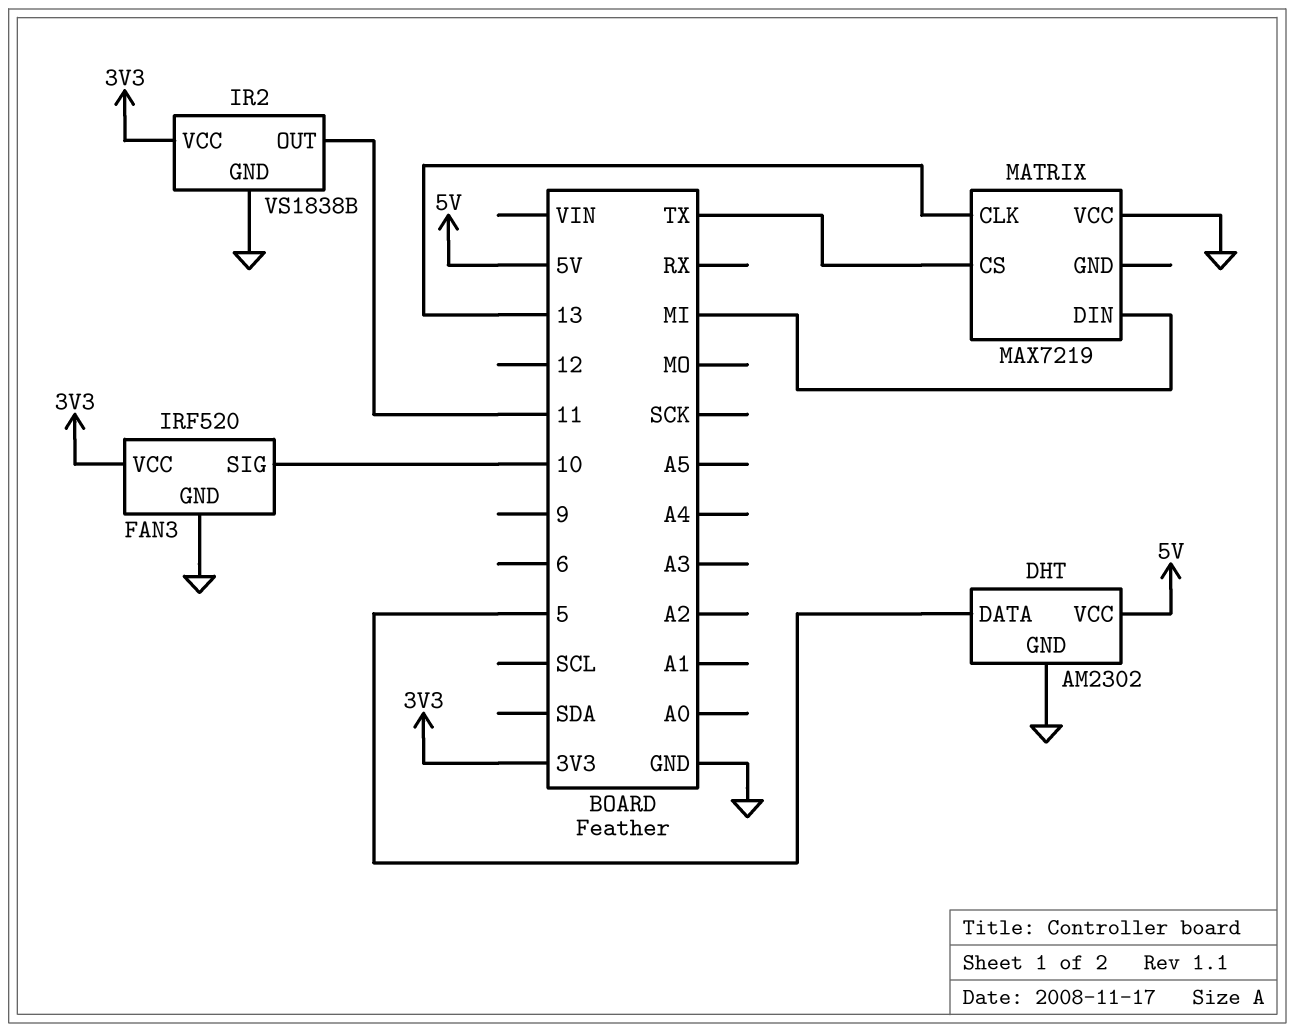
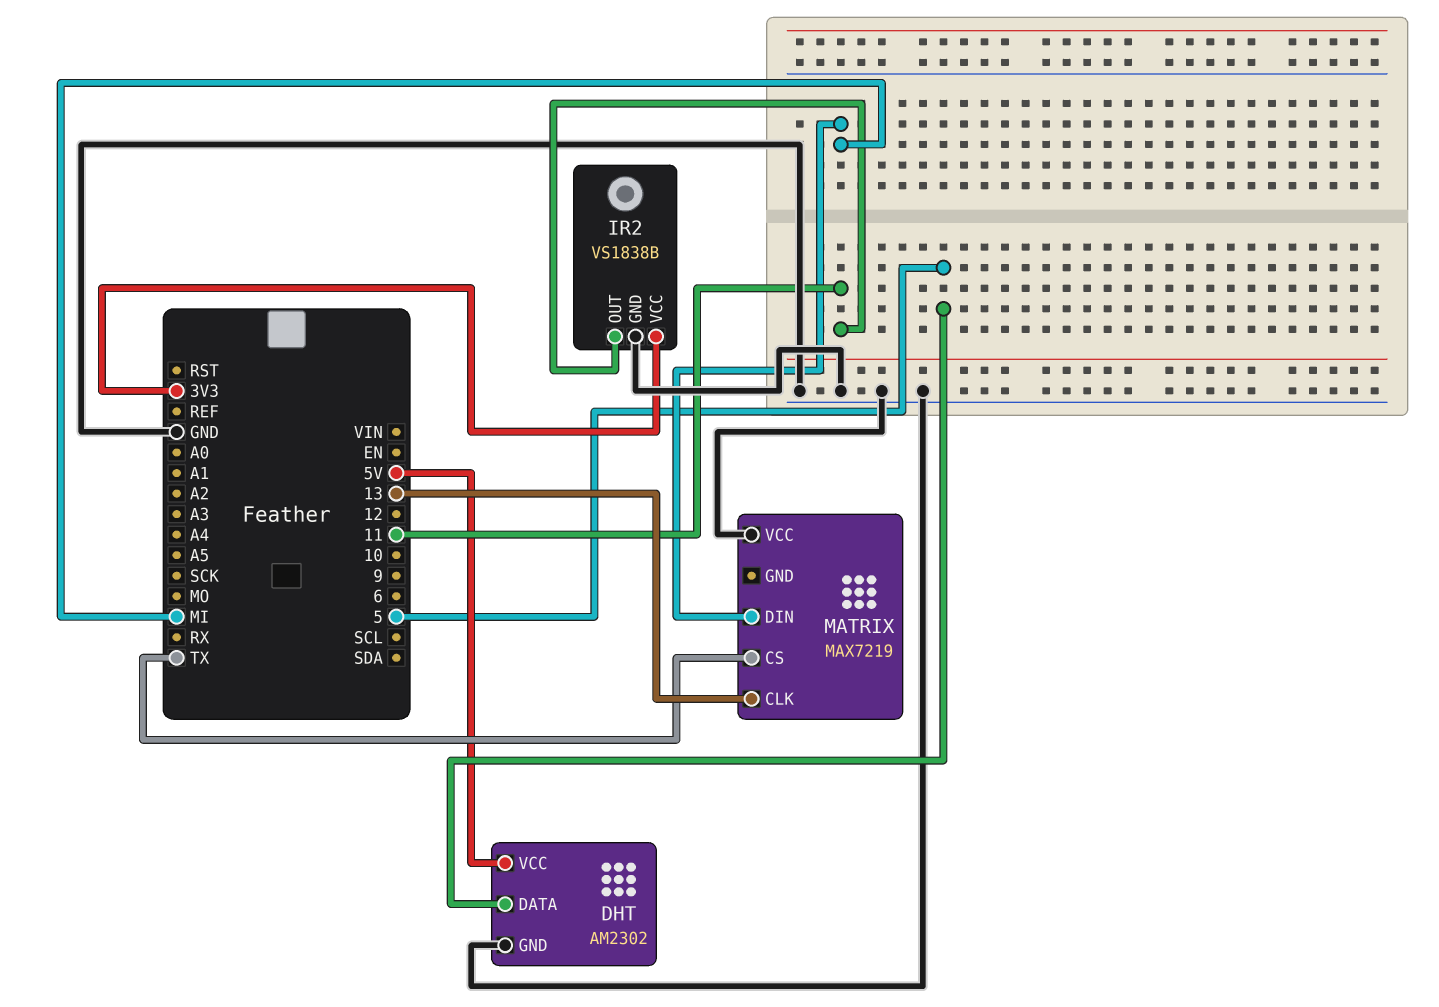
FAN3: IRF520 -> none
FAN3 pin GND: GND -> none
FAN3 pin SIG: 10 -> none
FAN3 pin VCC: 3V3 -> none

